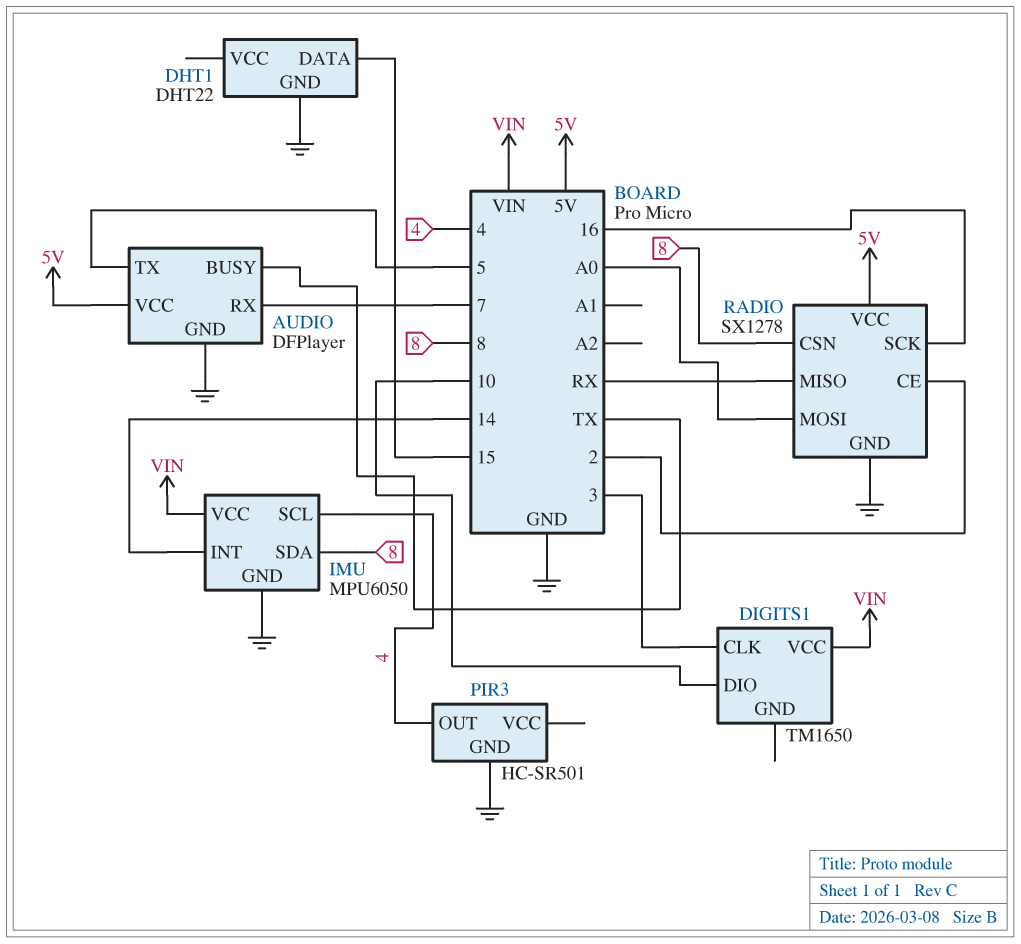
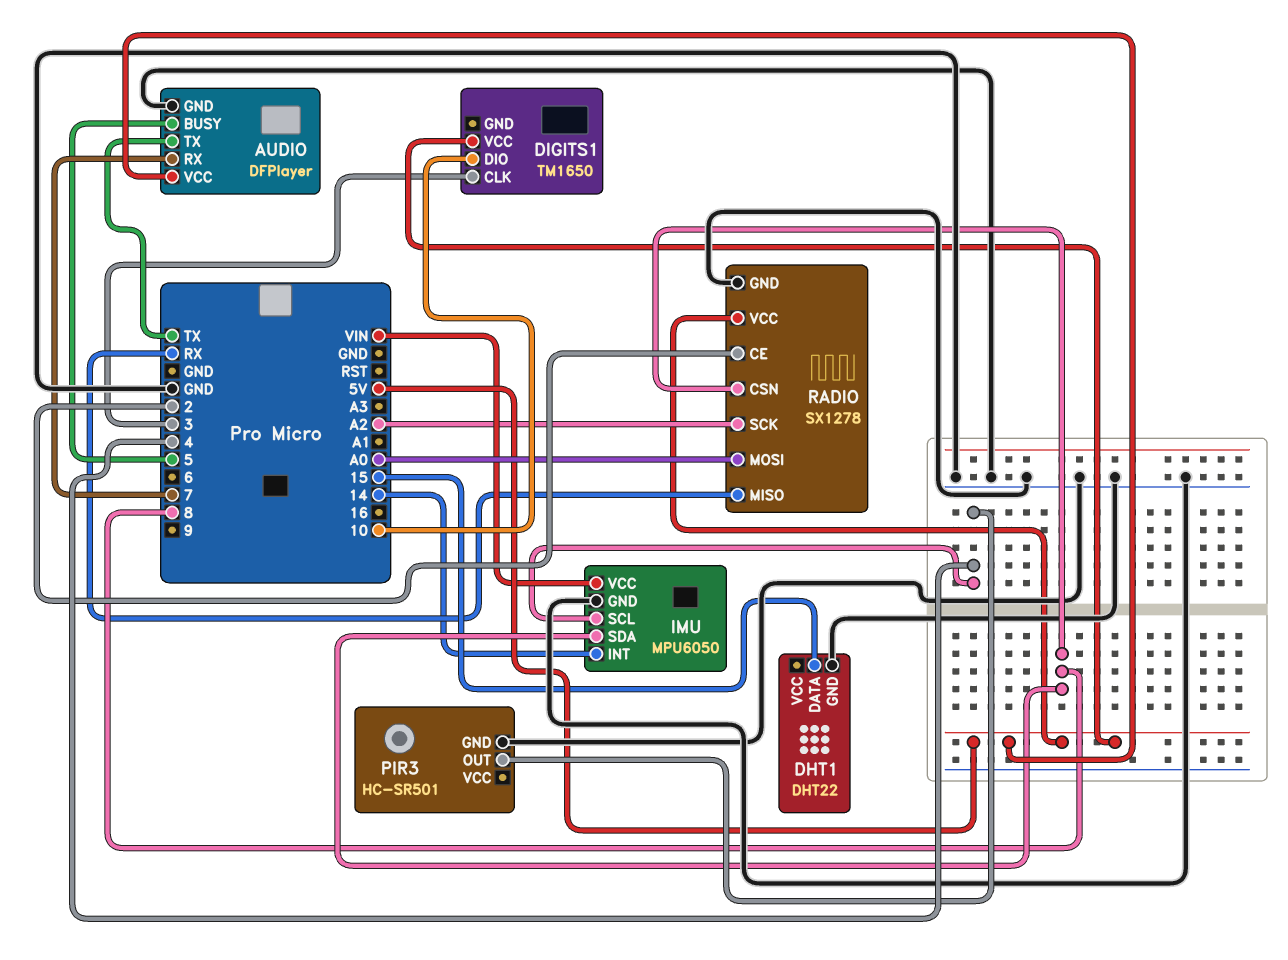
AUDIO pin BUSY: TX -> 5
AUDIO pin TX: 5 -> TX
DIGITS1 pin VCC: VIN -> 5V
RADIO pin SCK: 16 -> A2

